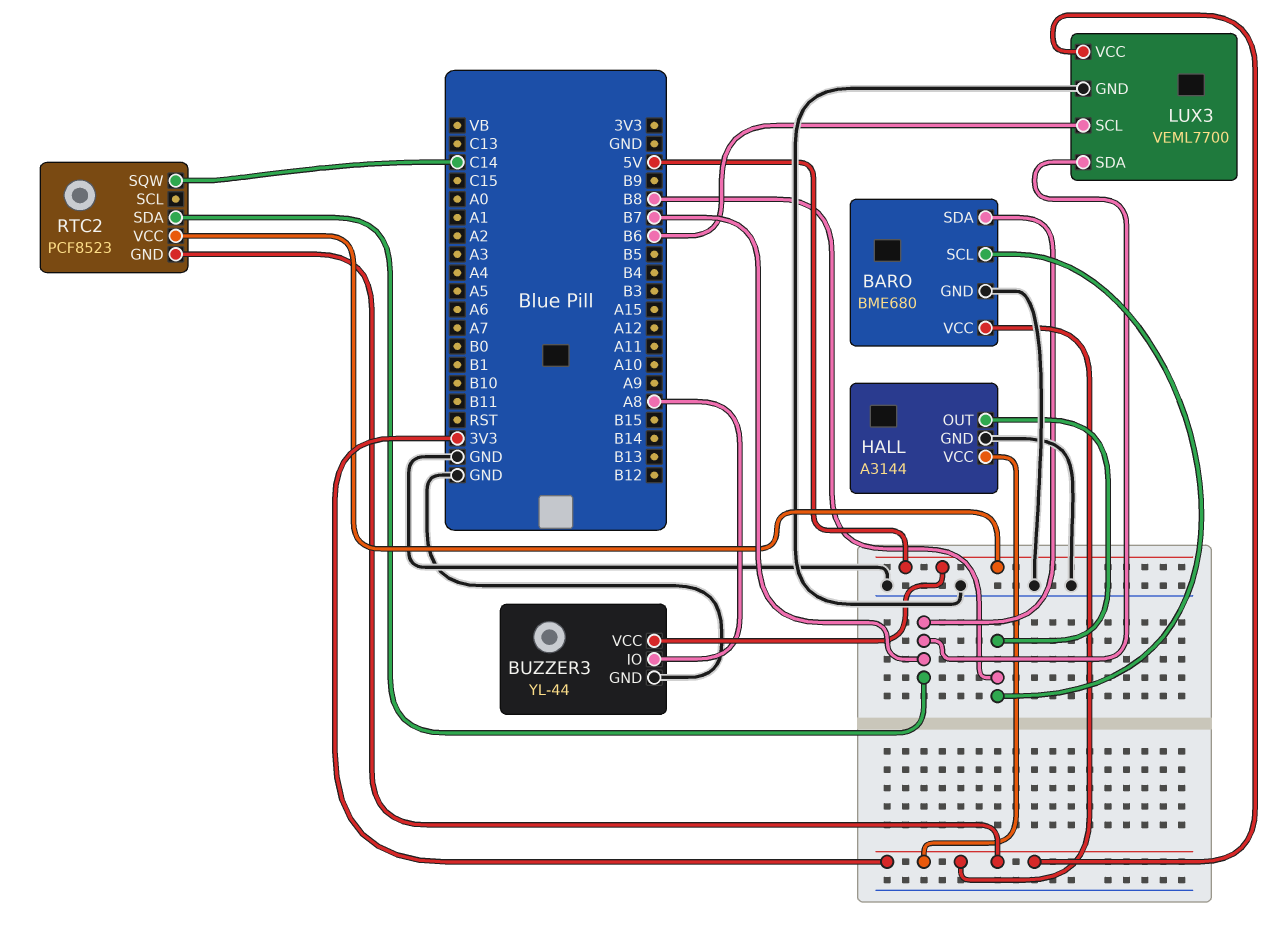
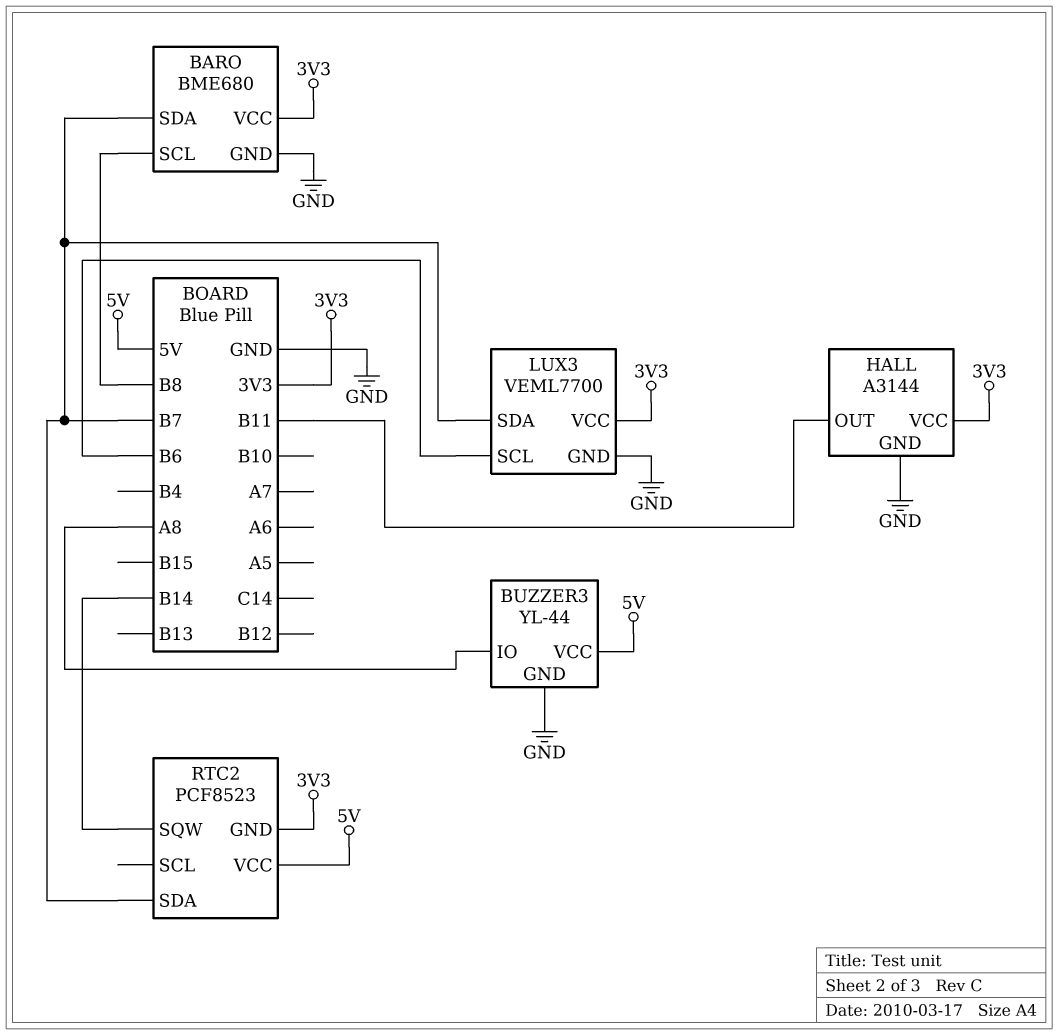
HALL pin OUT: B8 -> B11
RTC2 pin SQW: C14 -> B14

